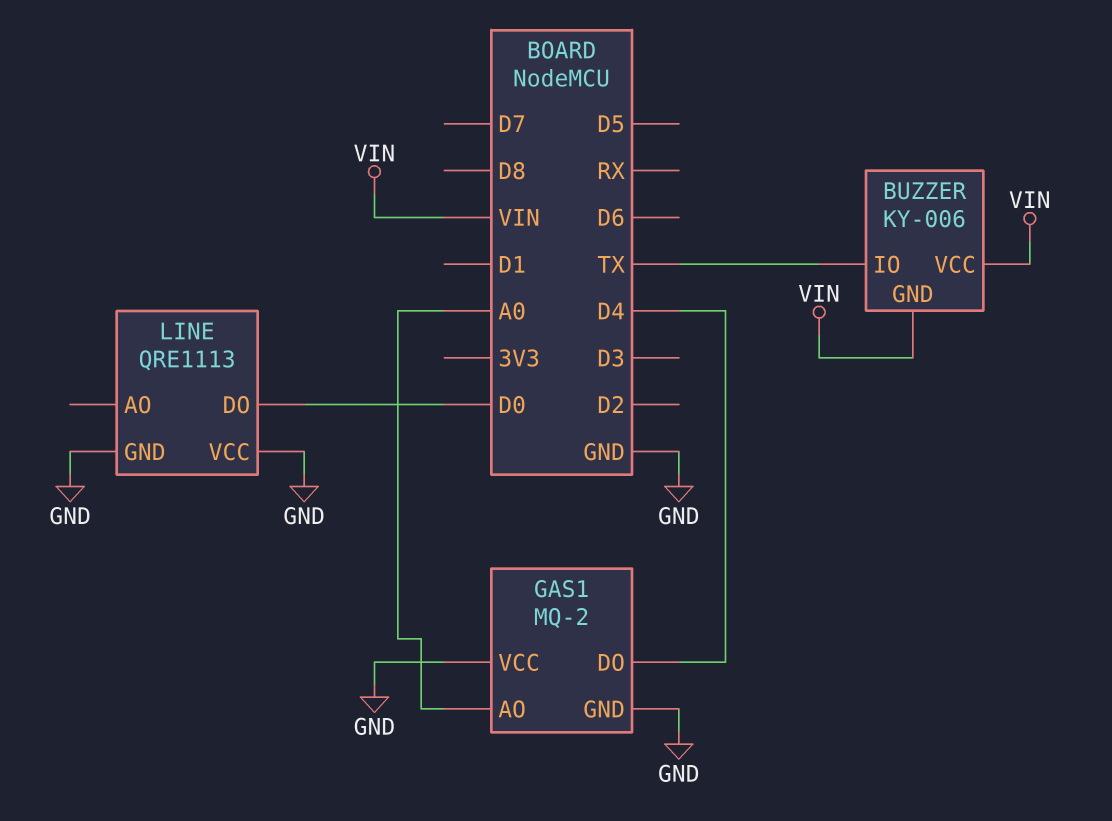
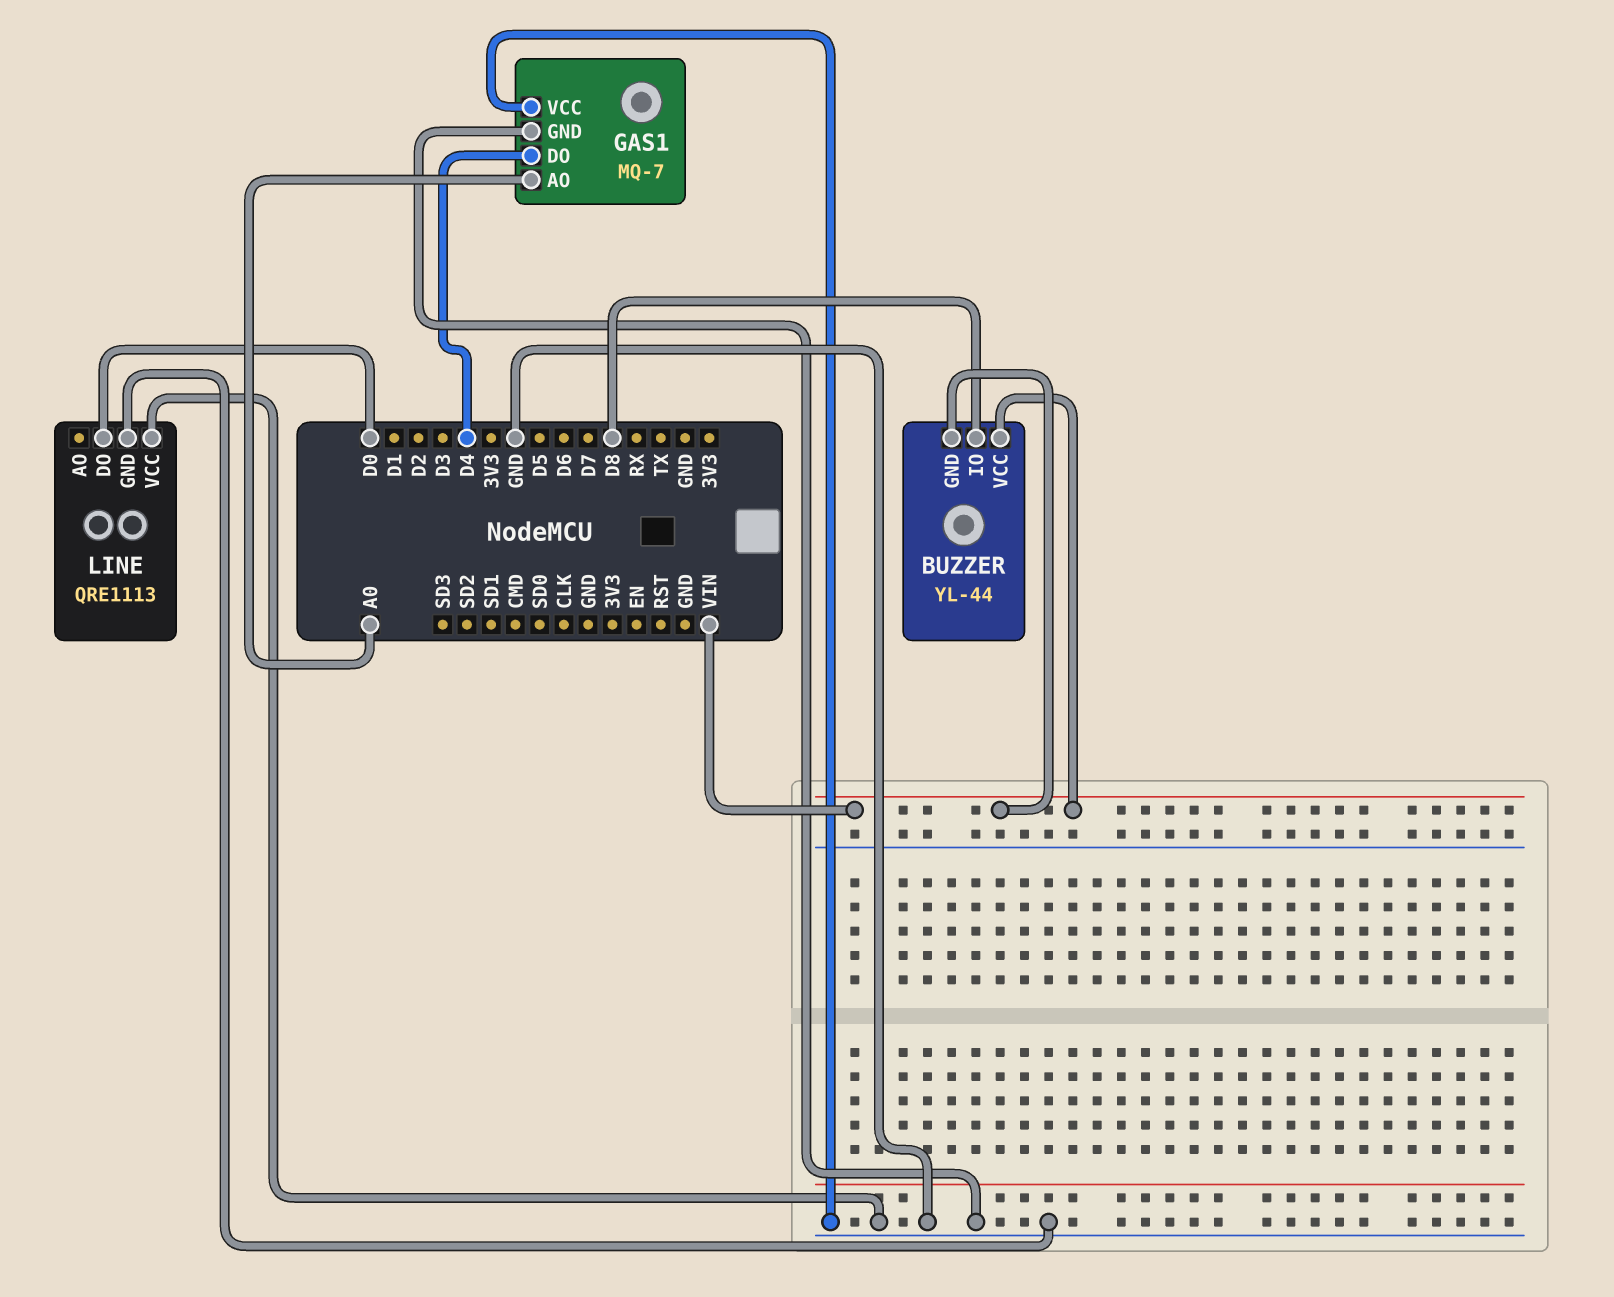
BUZZER: KY-006 -> YL-44
BUZZER pin IO: TX -> D8
GAS1: MQ-2 -> MQ-7

